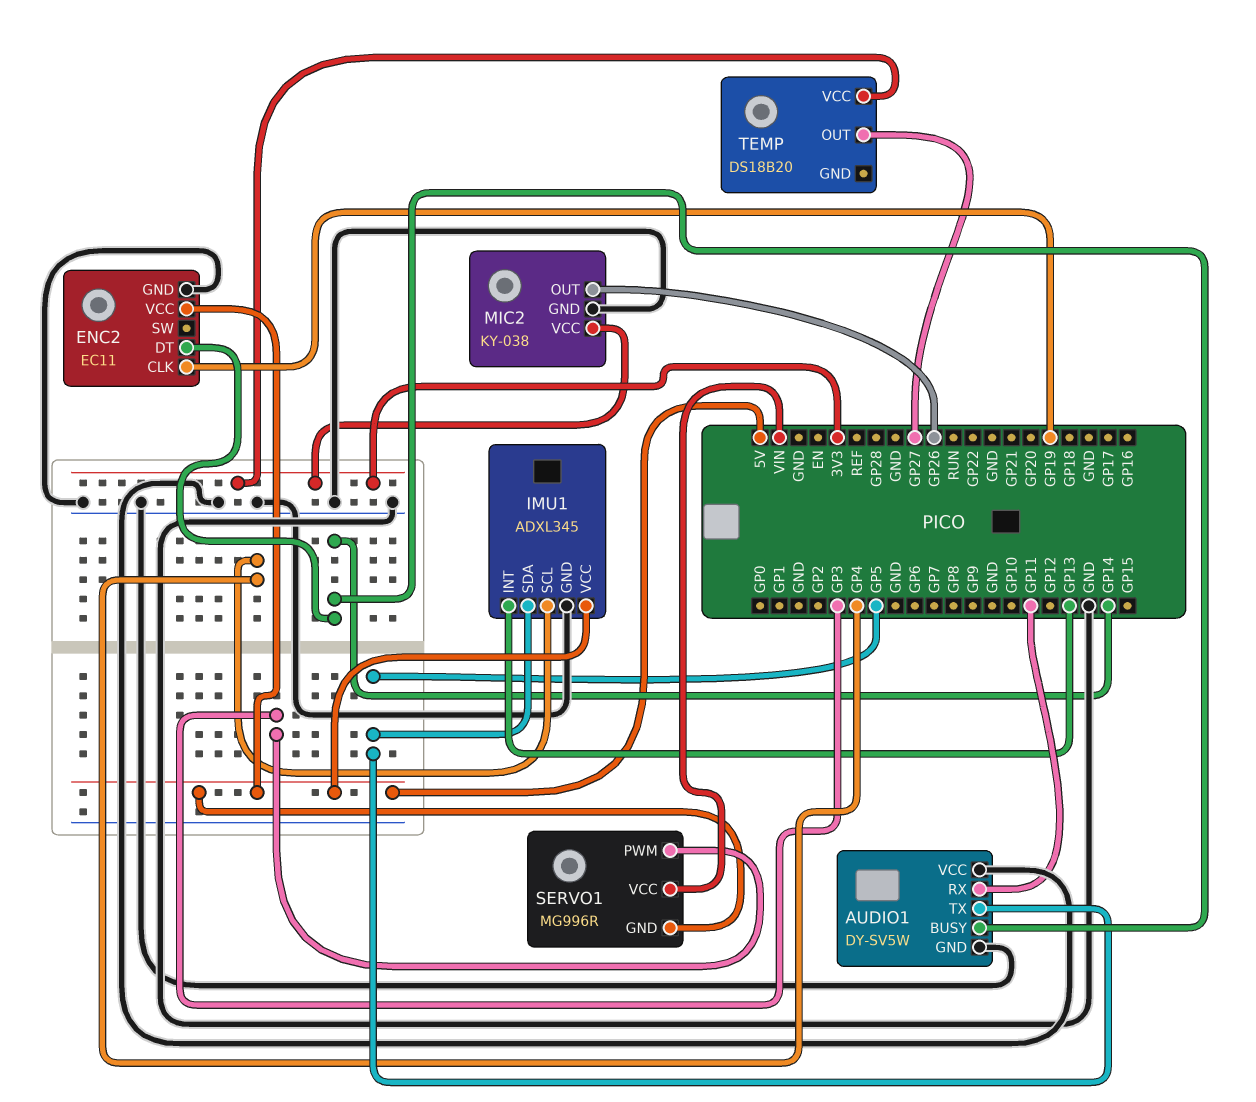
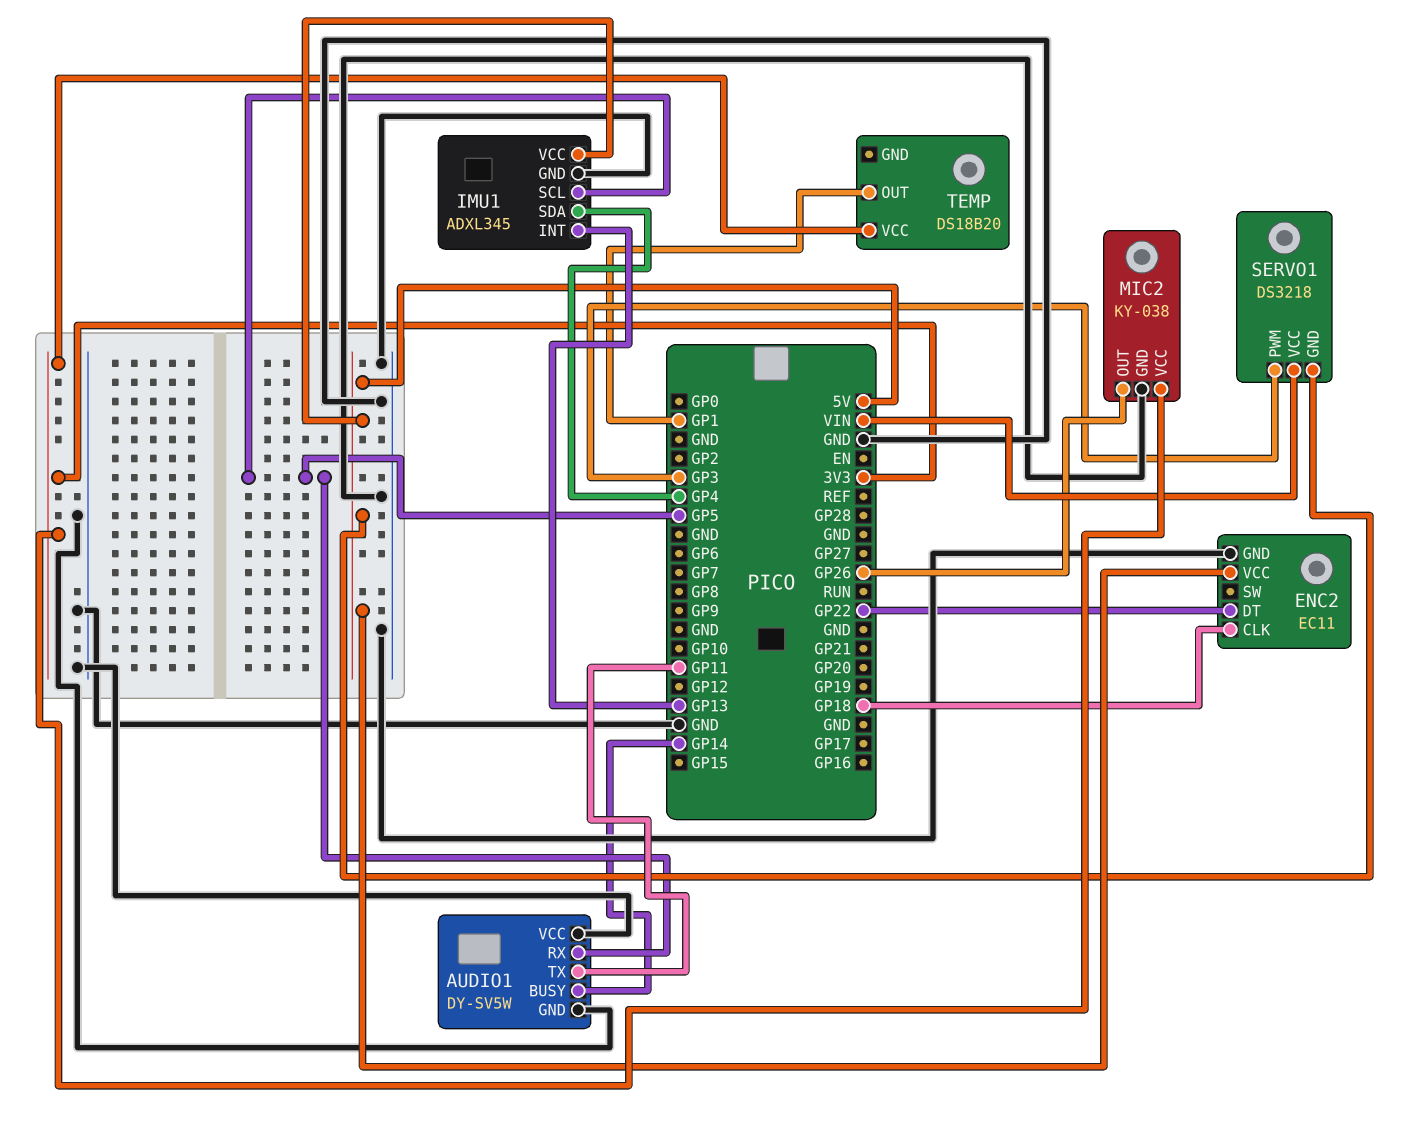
AUDIO1 pin RX: GP11 -> GP5
AUDIO1 pin TX: GP5 -> GP11
ENC2 pin CLK: GP19 -> GP18
ENC2 pin DT: GP14 -> GP22
IMU1 pin SCL: GP4 -> GP5
IMU1 pin SDA: GP5 -> GP4
SERVO1: MG996R -> DS3218
TEMP pin OUT: GP27 -> GP1

